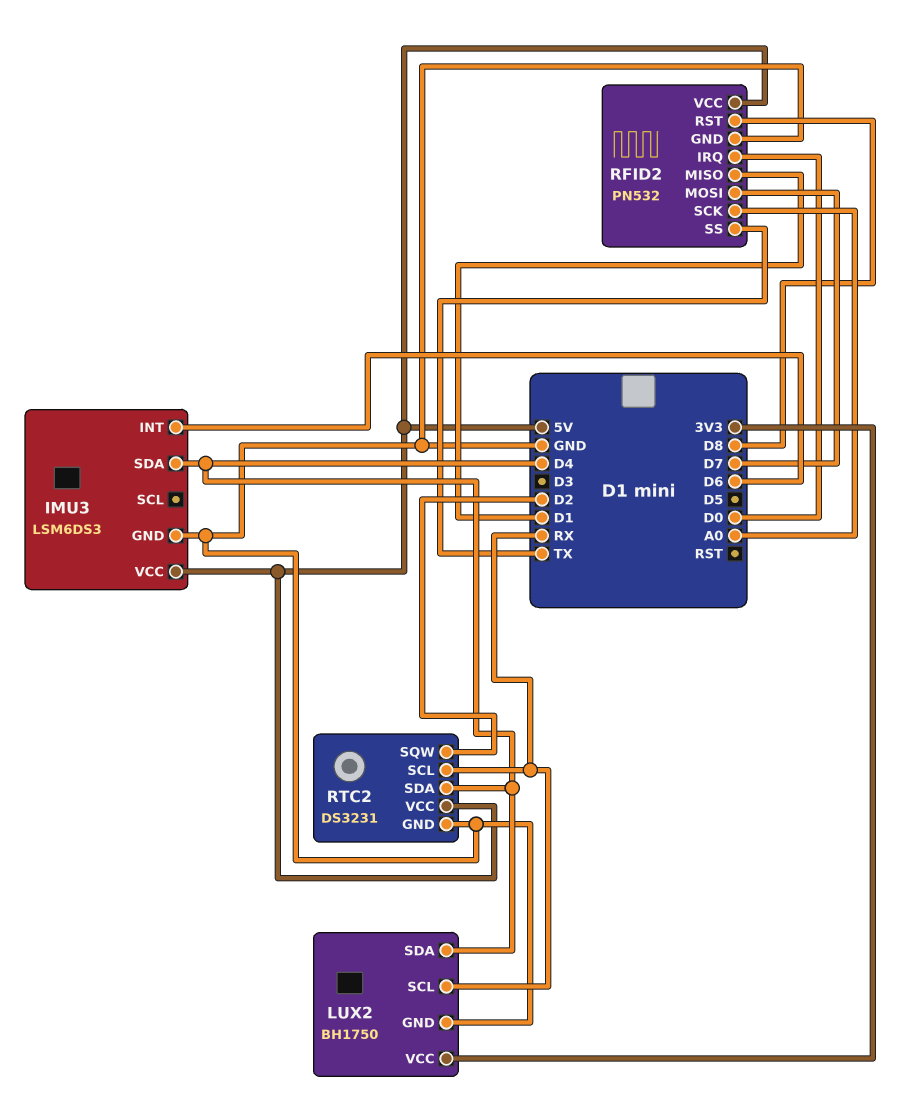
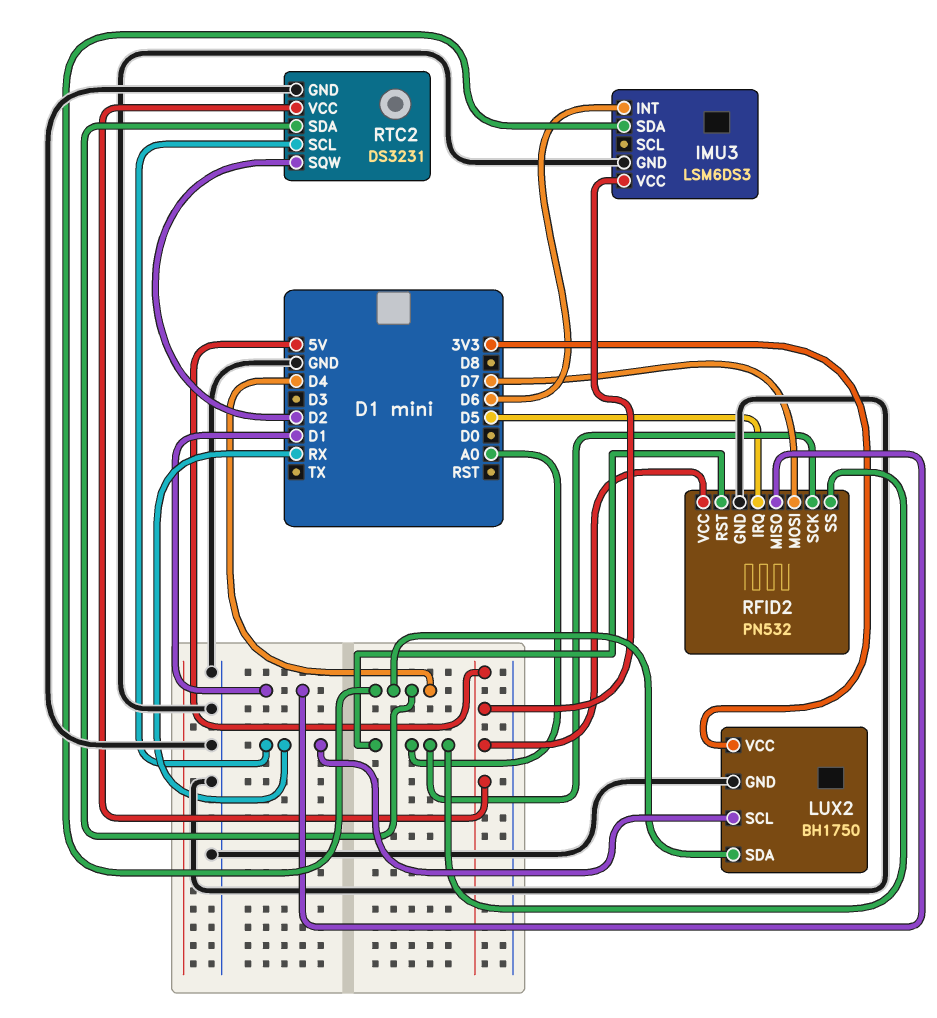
RFID2 pin IRQ: D0 -> D5
RFID2 pin RST: D8 -> A0
RFID2 pin SS: TX -> A0

